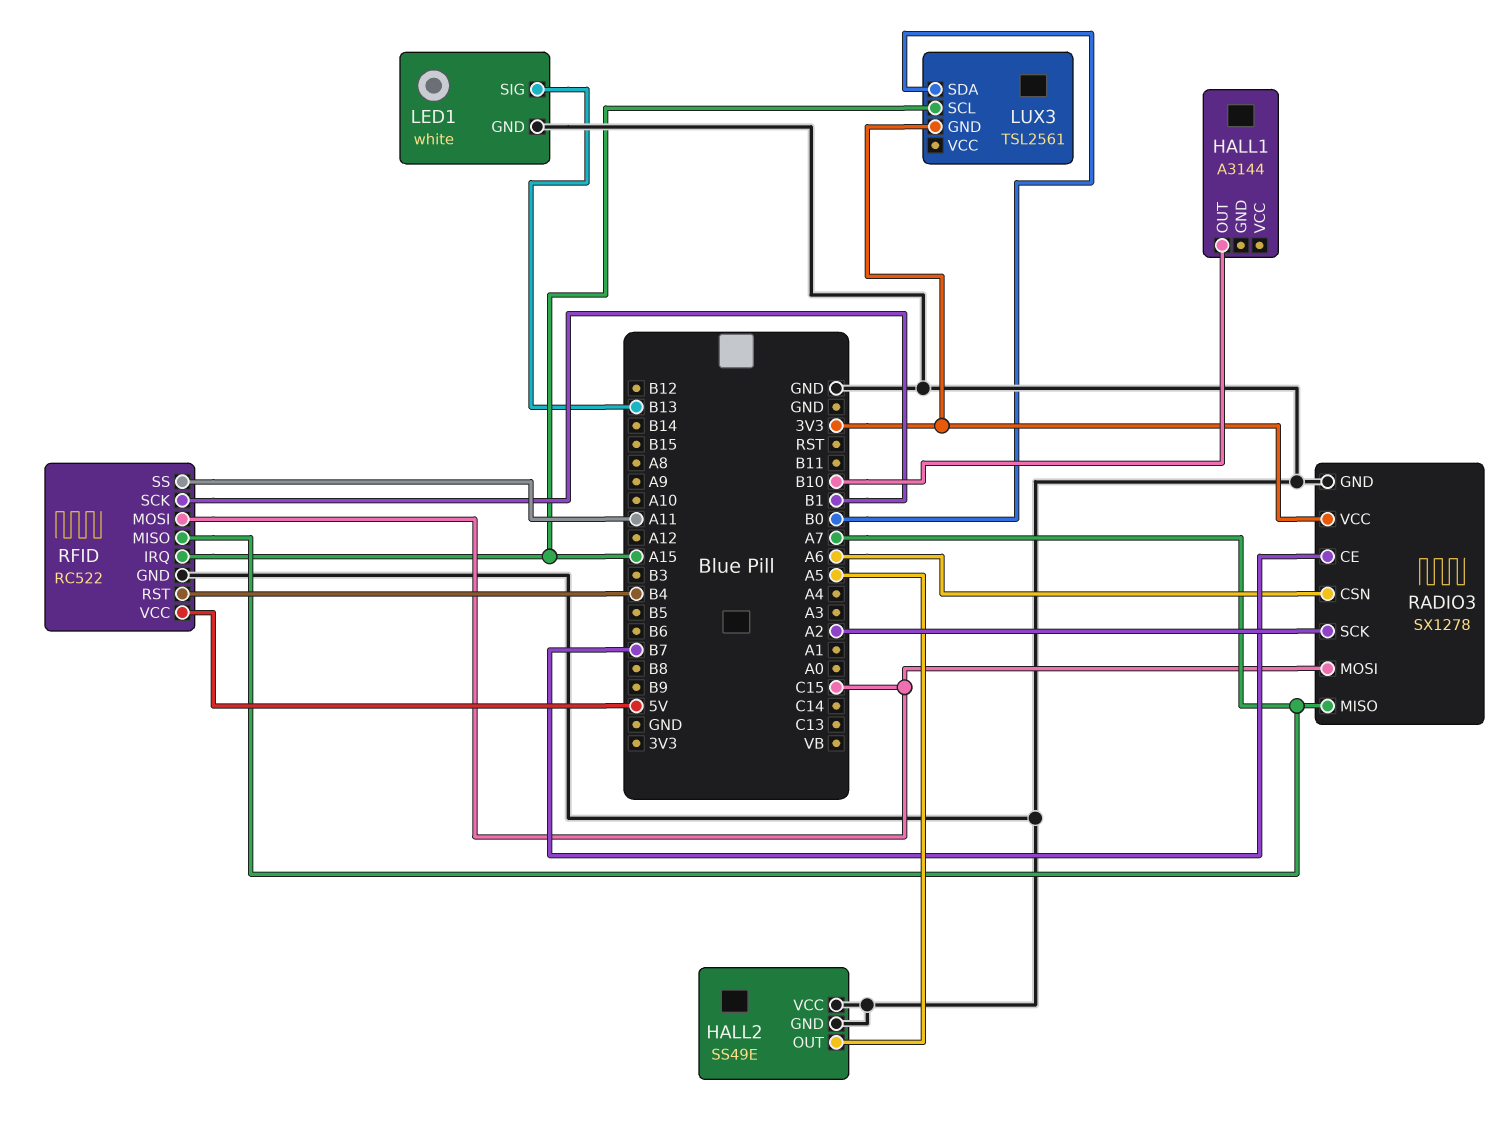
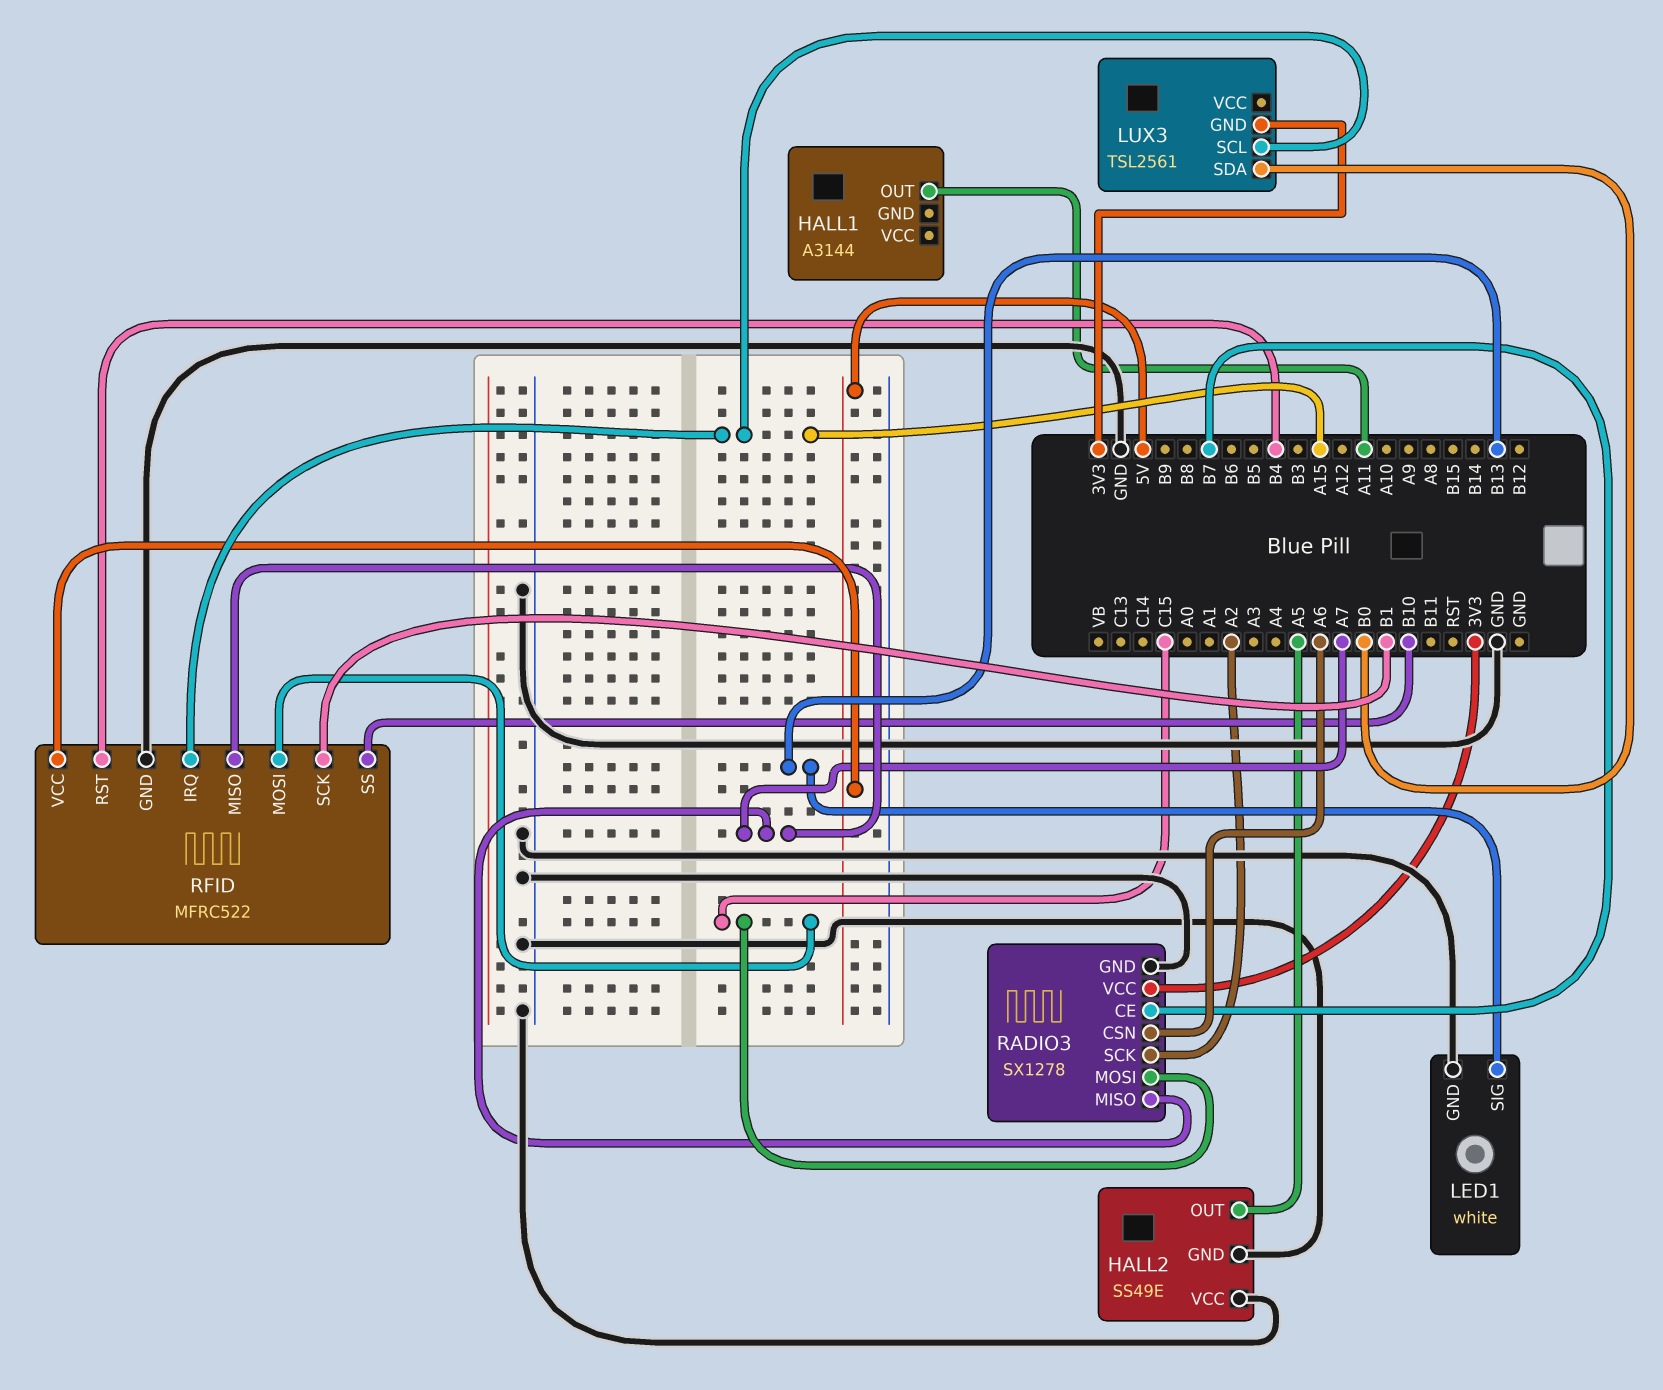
HALL1 pin OUT: B10 -> A11
RFID: RC522 -> MFRC522
RFID pin SS: A11 -> B10

